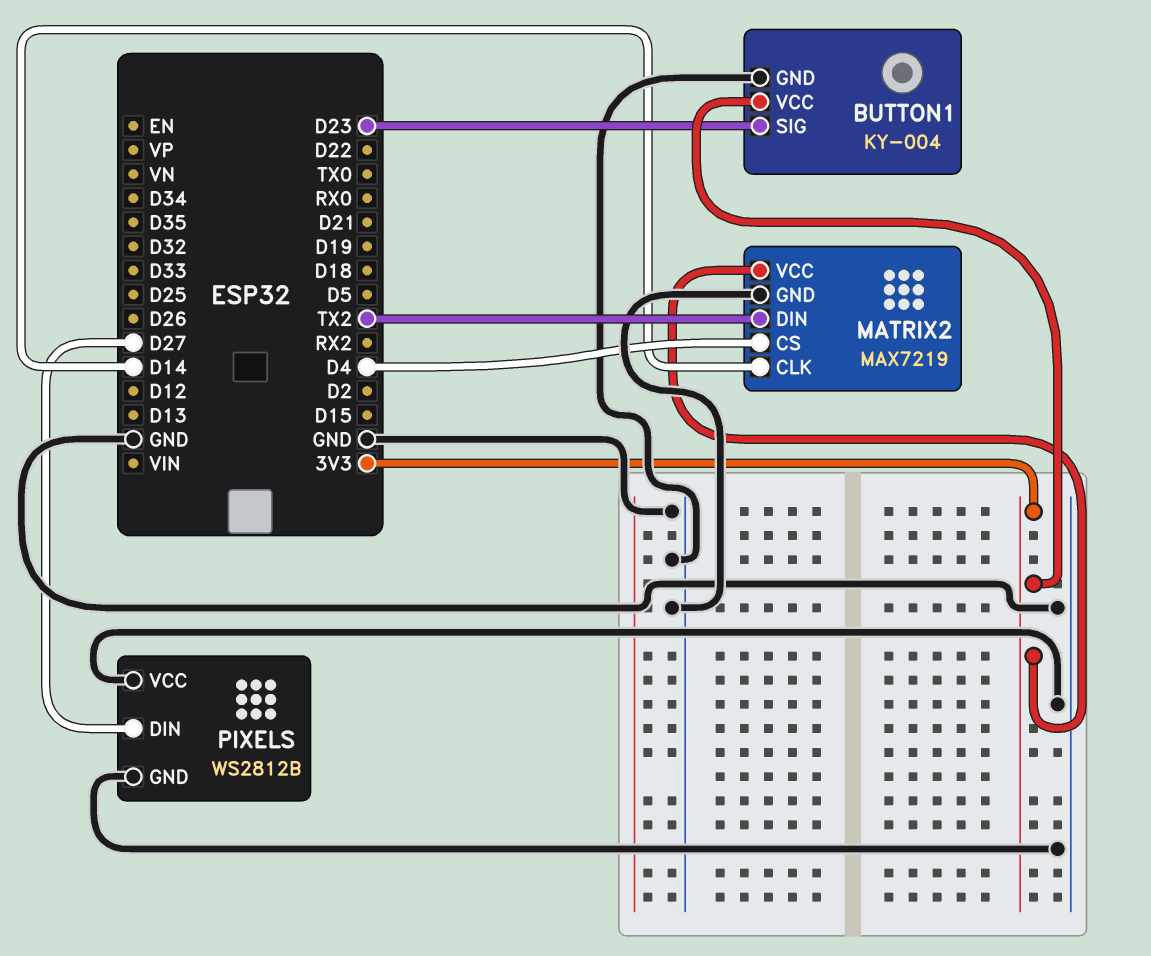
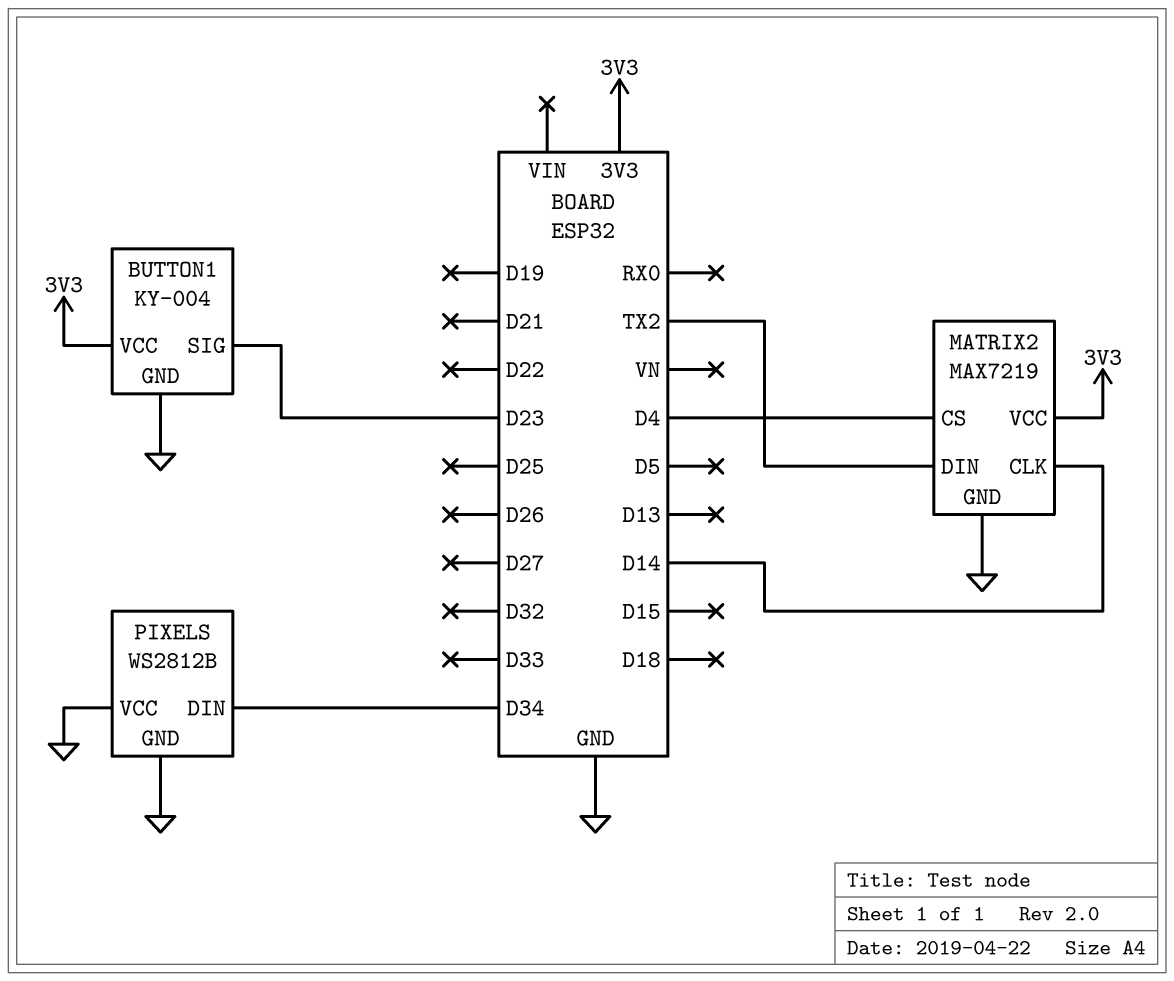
PIXELS pin DIN: D27 -> D34

